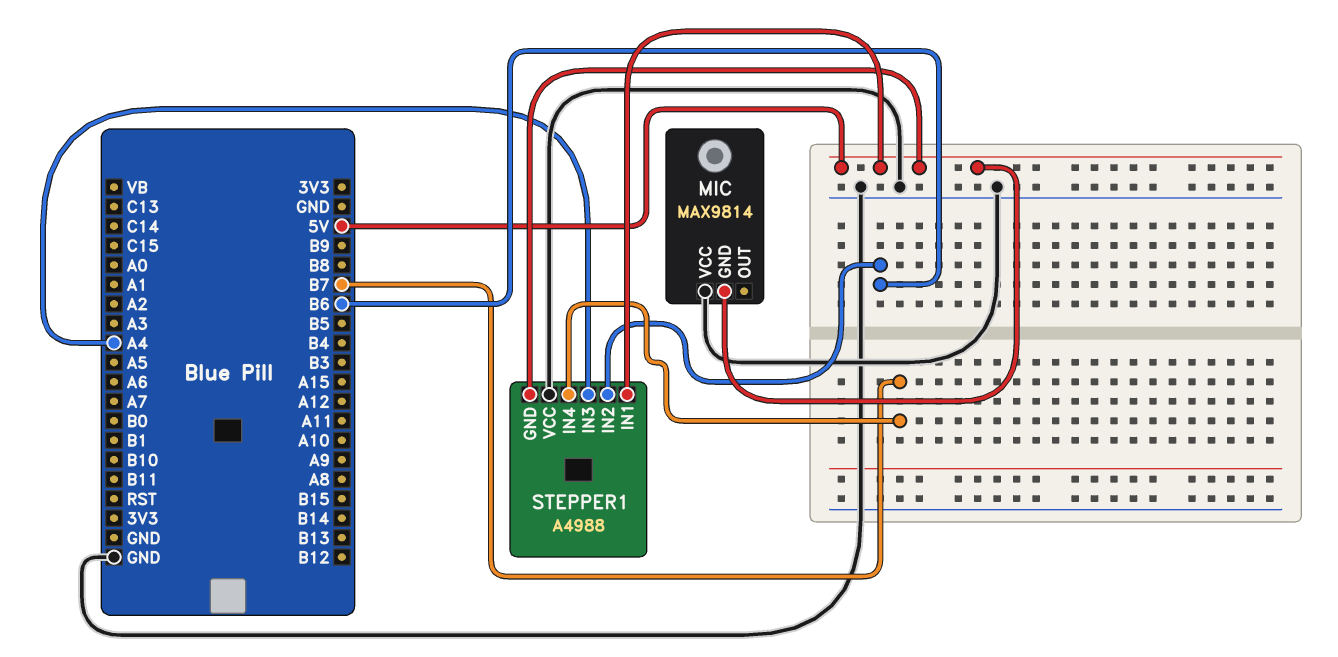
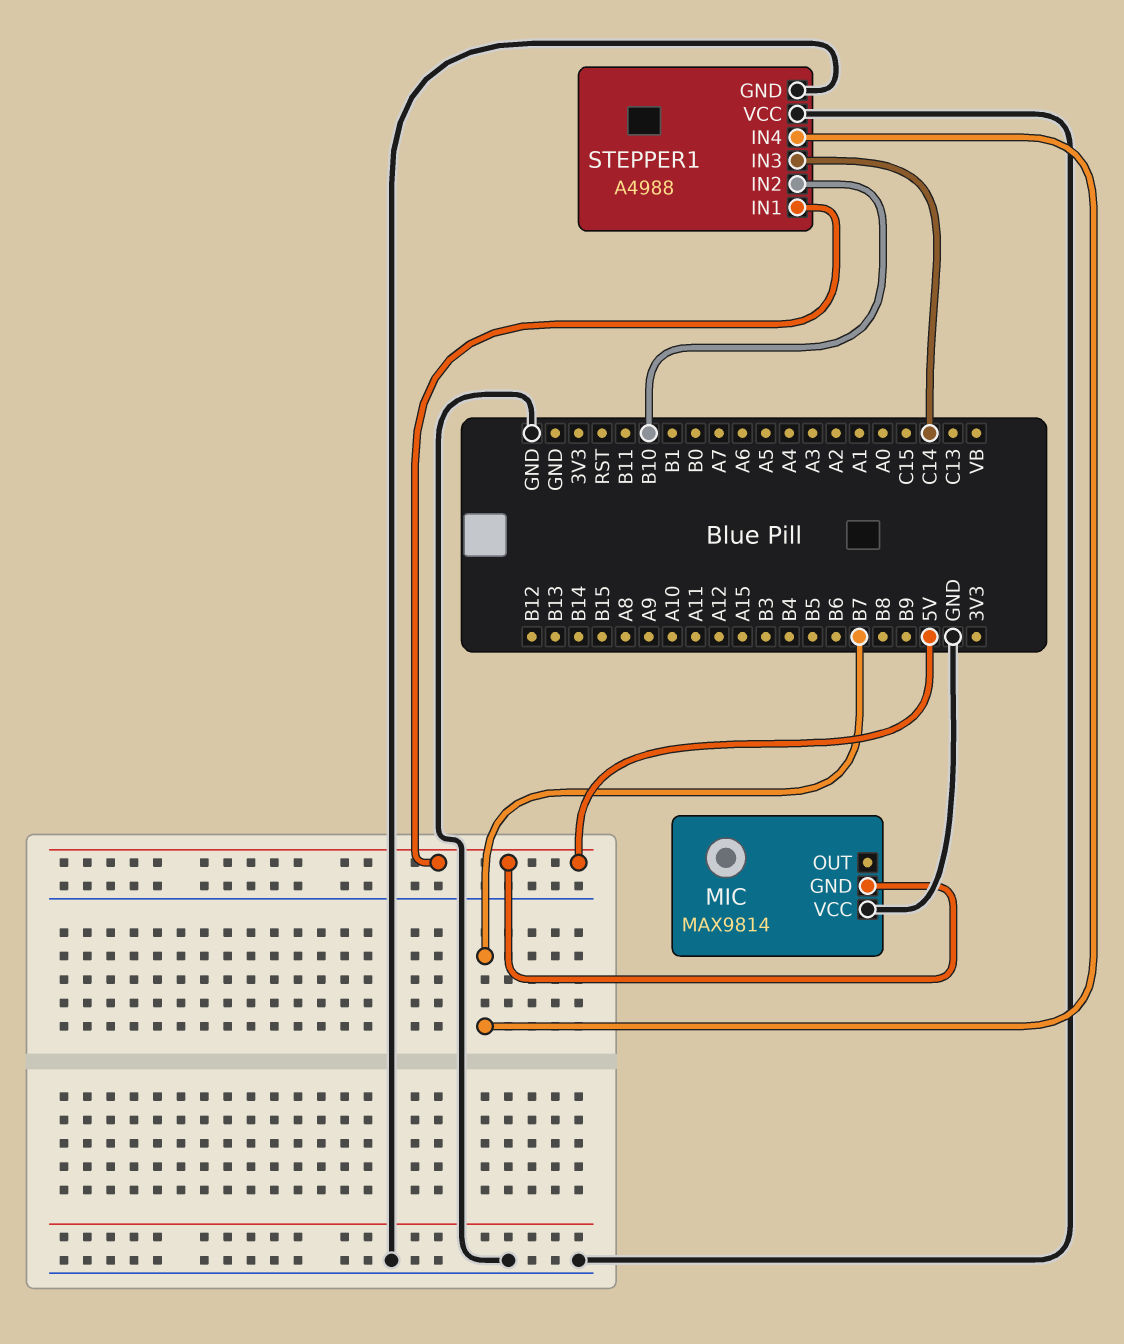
STEPPER1 pin GND: 5V -> GND
STEPPER1 pin IN2: B6 -> B10
STEPPER1 pin IN3: A4 -> C14

